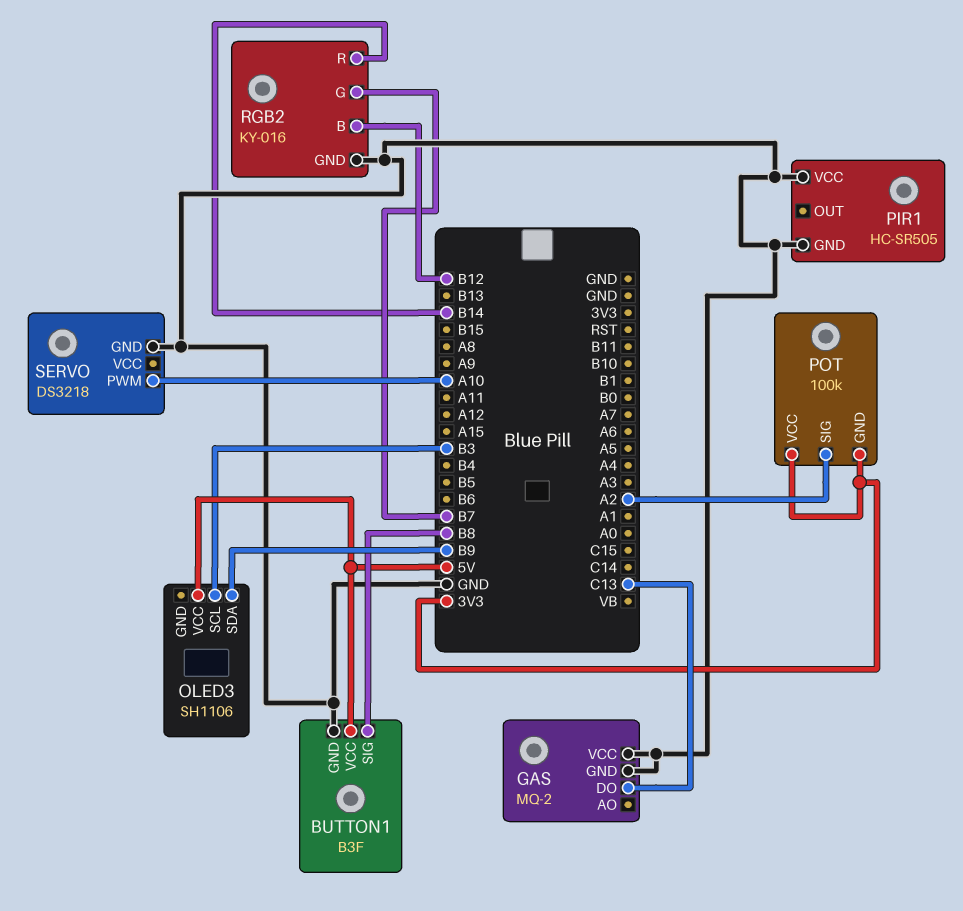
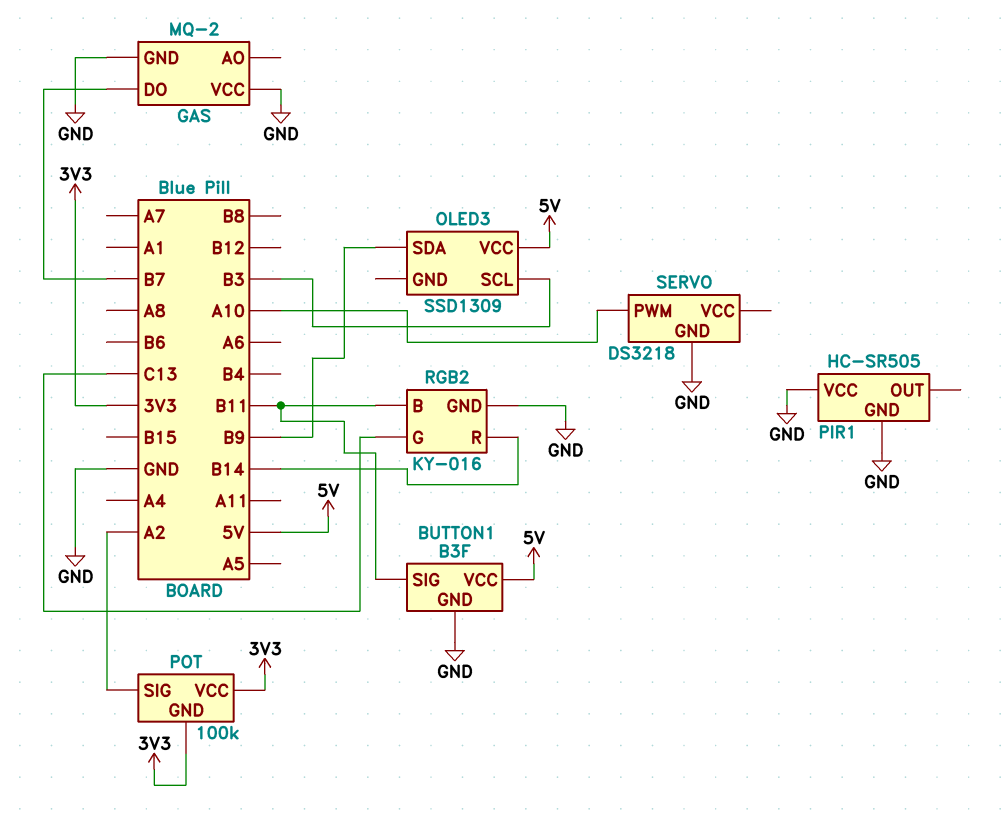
BUTTON1 pin SIG: B8 -> B11
GAS pin DO: C13 -> B7
OLED3: SH1106 -> SSD1309
RGB2 pin B: B12 -> B11
RGB2 pin G: B7 -> C13

